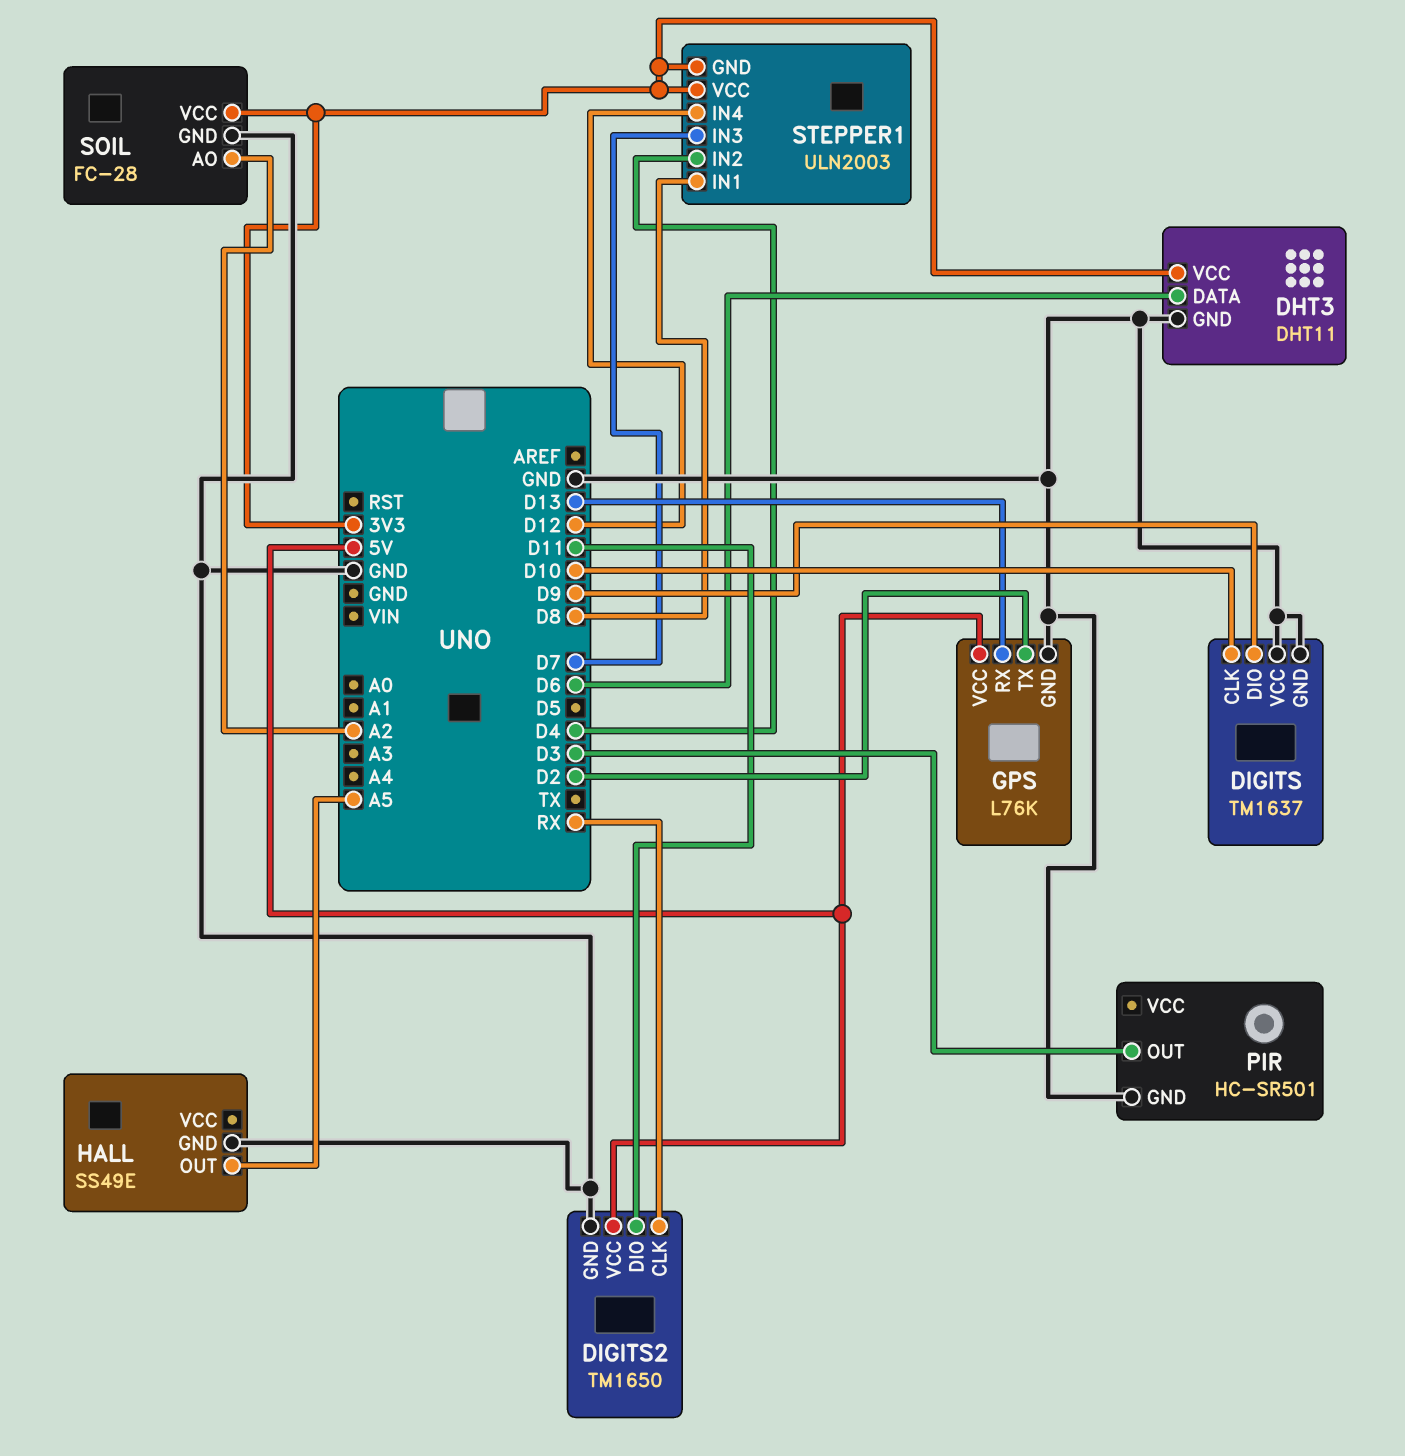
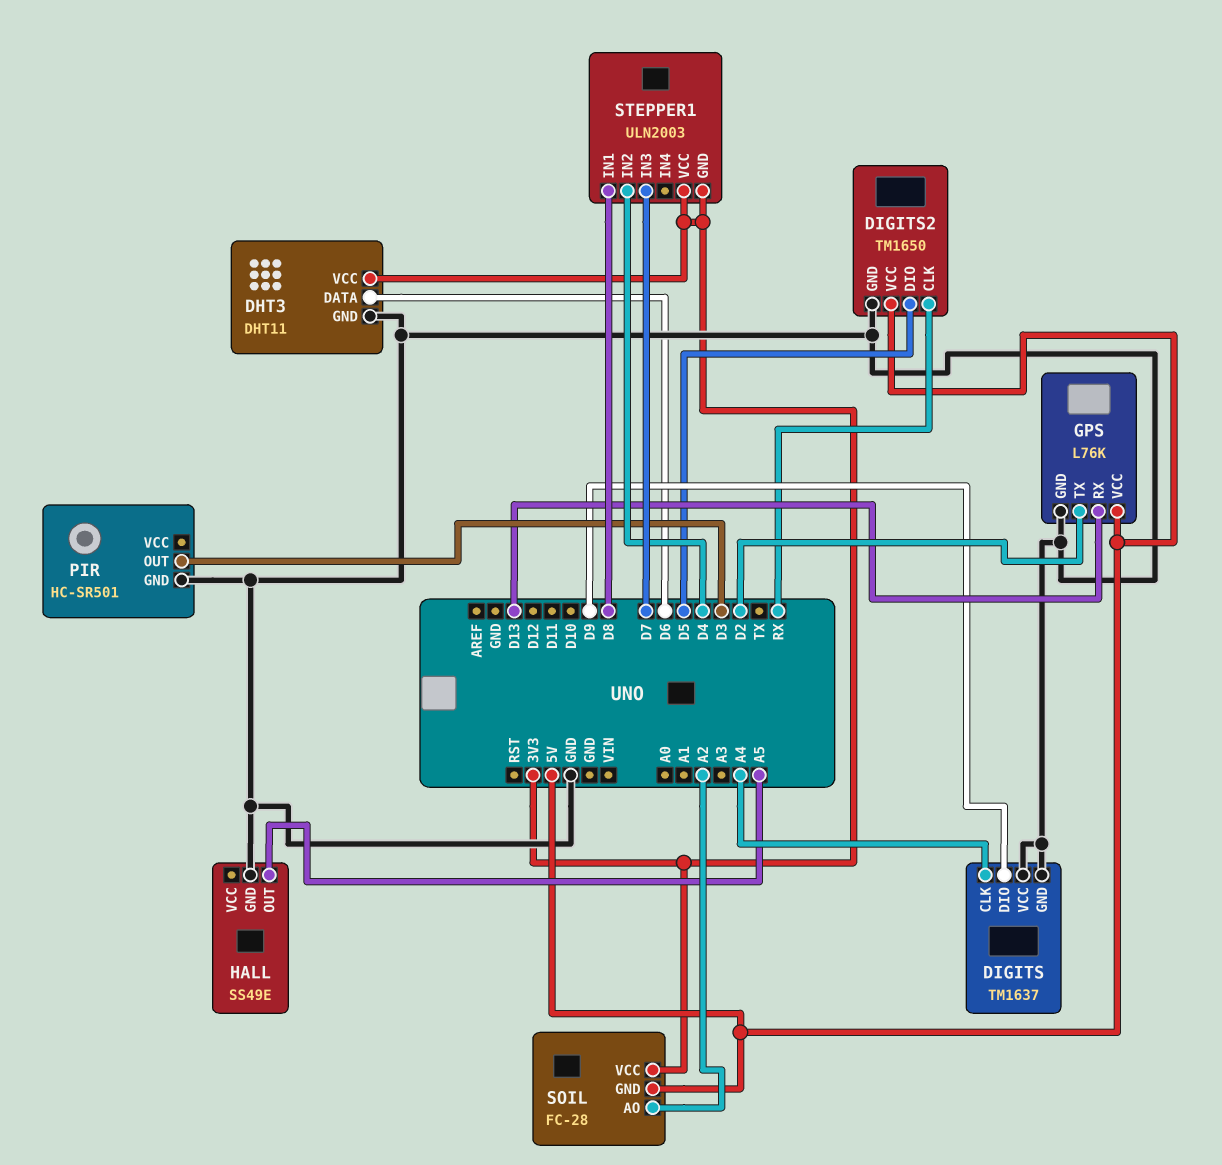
DIGITS pin CLK: D10 -> A4
DIGITS2 pin DIO: D11 -> D5
SOIL pin GND: GND -> 5V
STEPPER1 pin IN4: D12 -> none

